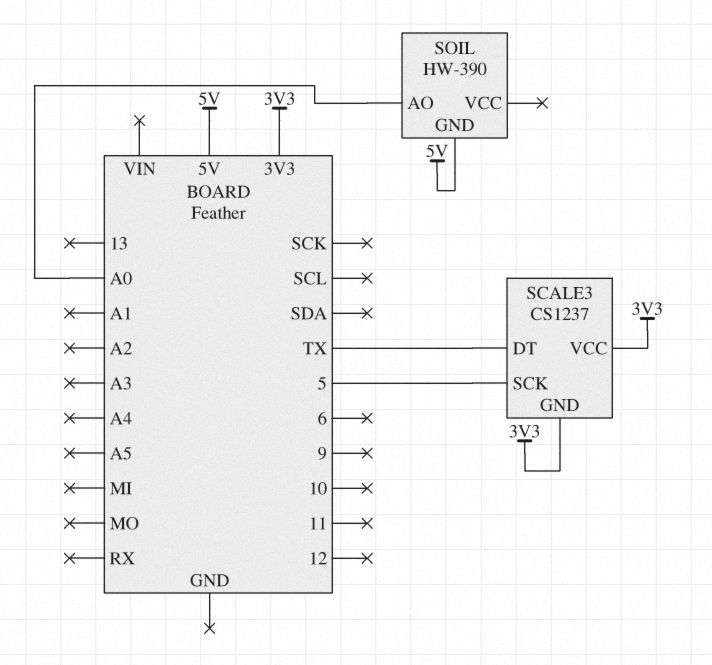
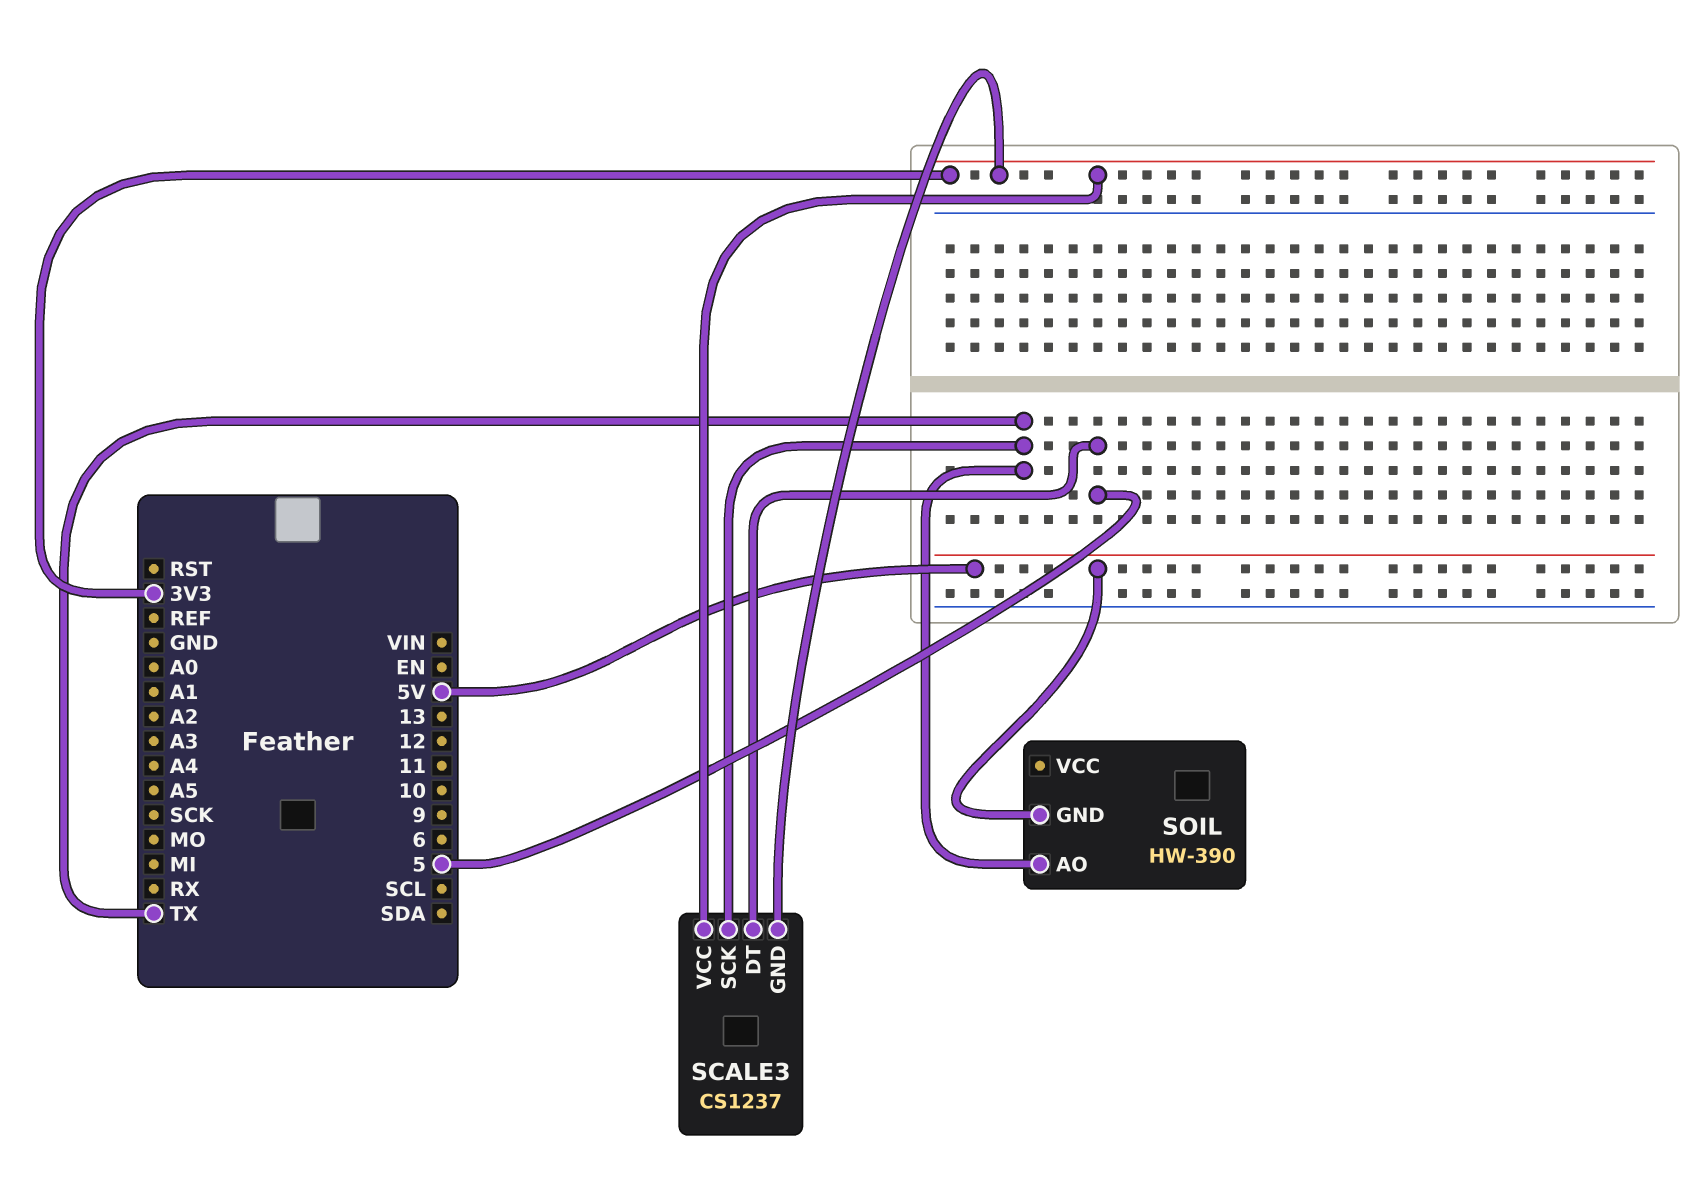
SCALE3 pin DT: TX -> 5
SCALE3 pin SCK: 5 -> TX
SOIL pin AO: A0 -> TX

